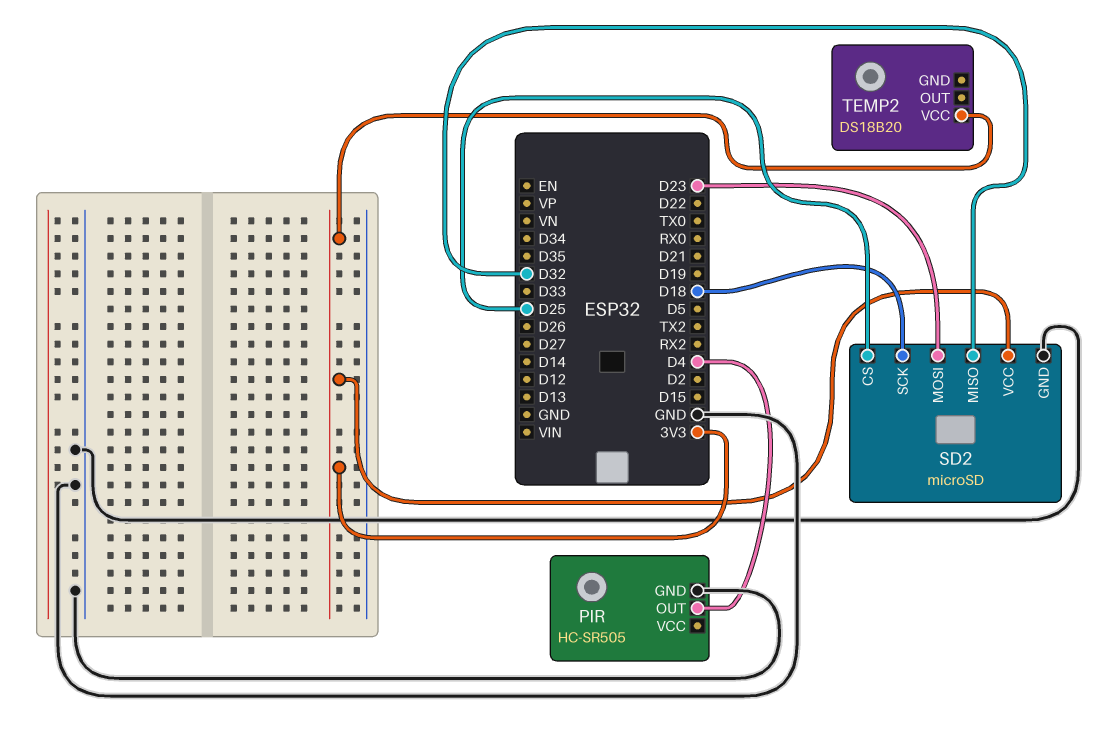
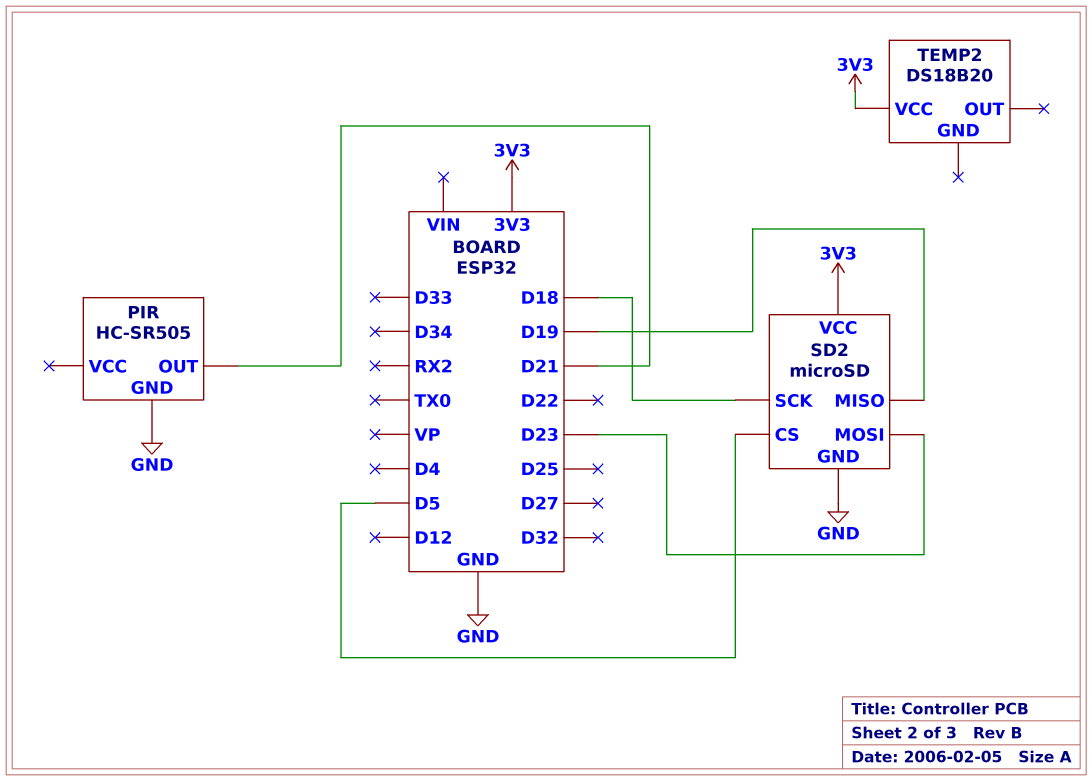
PIR pin OUT: D4 -> D21
SD2 pin CS: D25 -> D5
SD2 pin MISO: D32 -> D19

